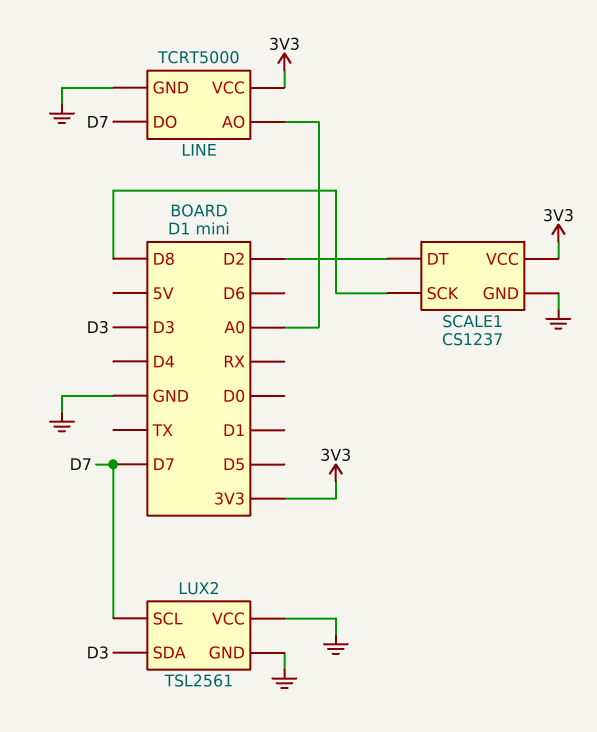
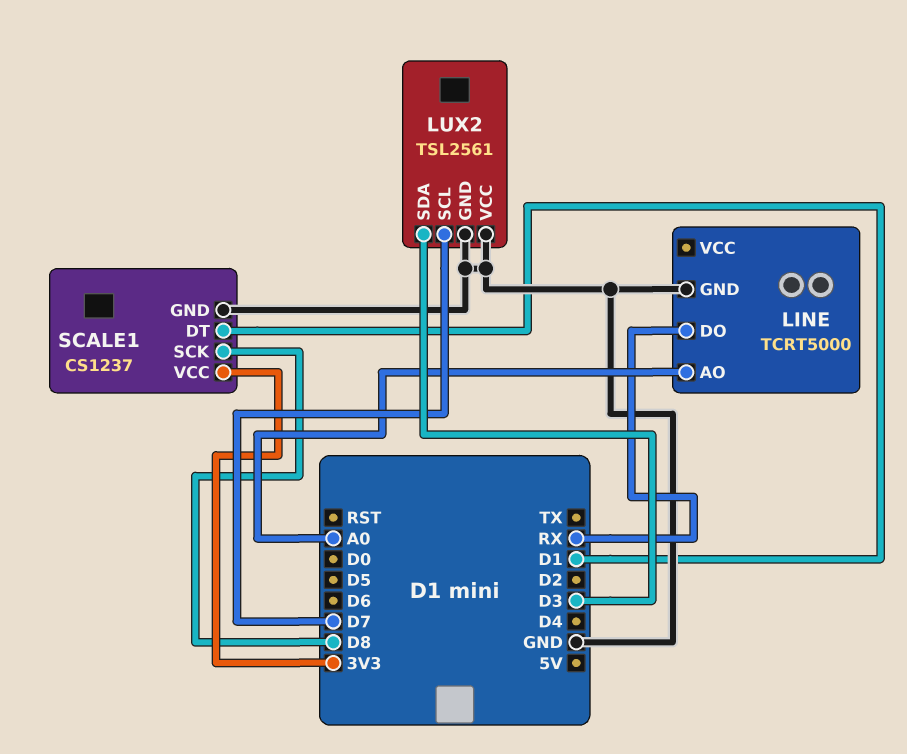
LINE pin DO: D7 -> RX
LINE pin VCC: 3V3 -> none
SCALE1 pin DT: D2 -> D1

